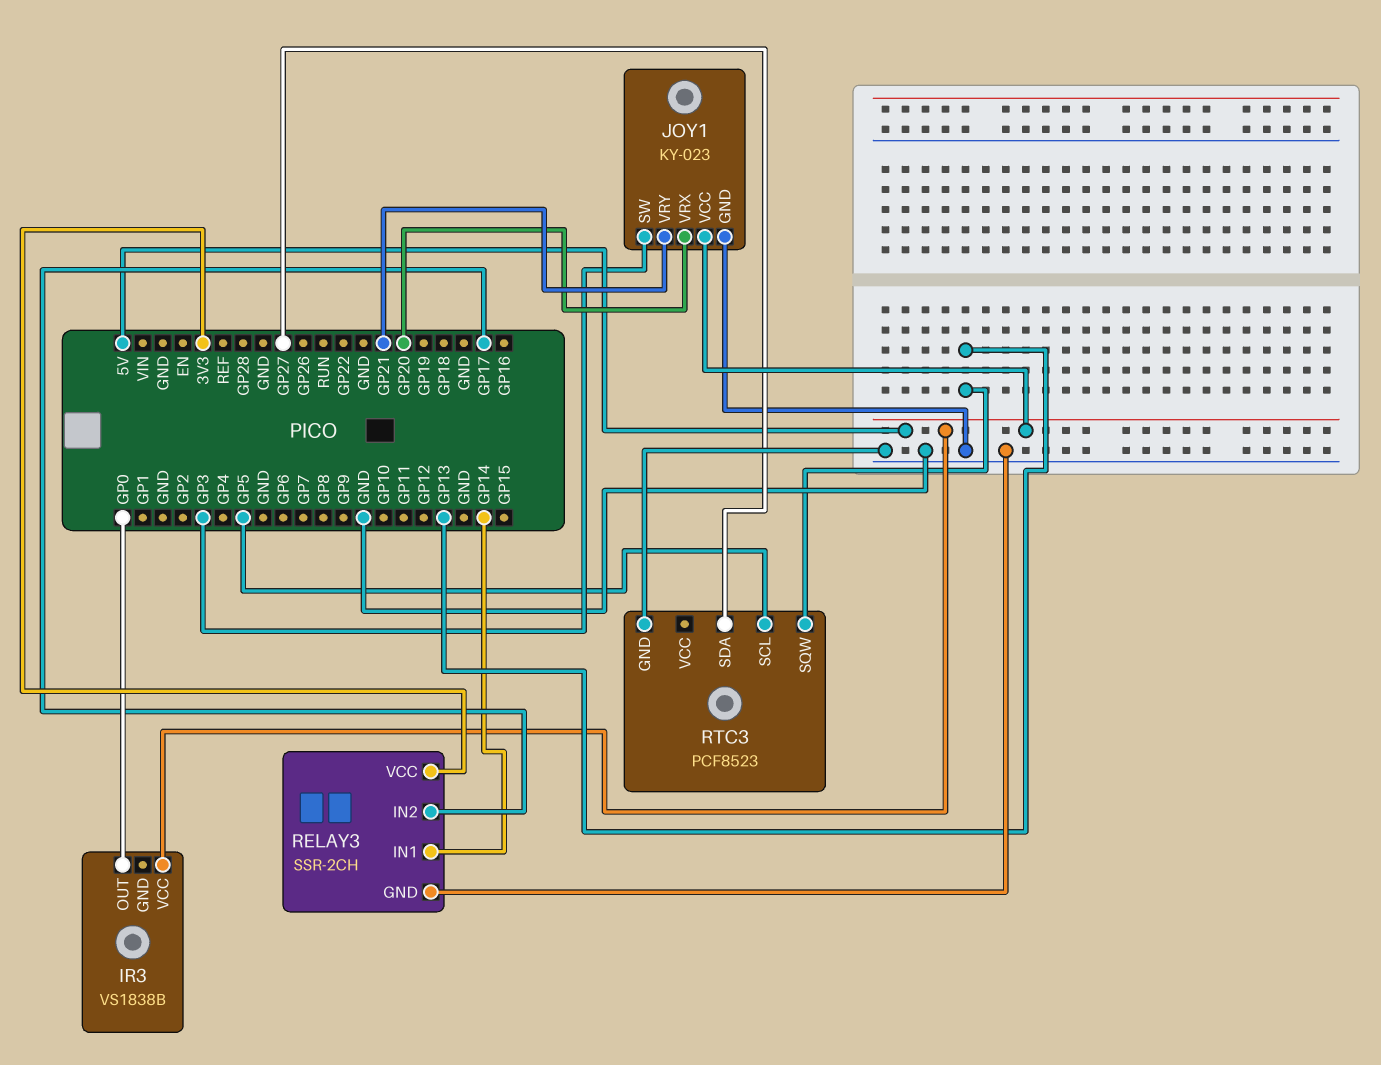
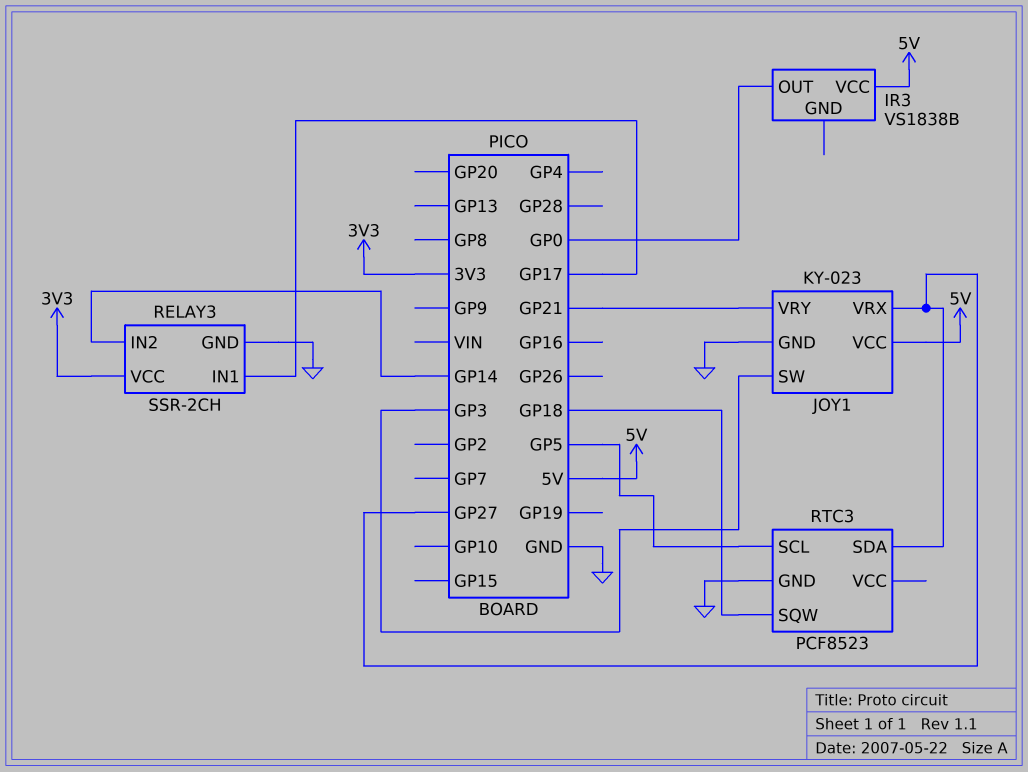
JOY1 pin VRX: GP20 -> GP27
RELAY3 pin IN1: GP14 -> GP17
RELAY3 pin IN2: GP17 -> GP14
RTC3 pin SQW: GP13 -> GP18

